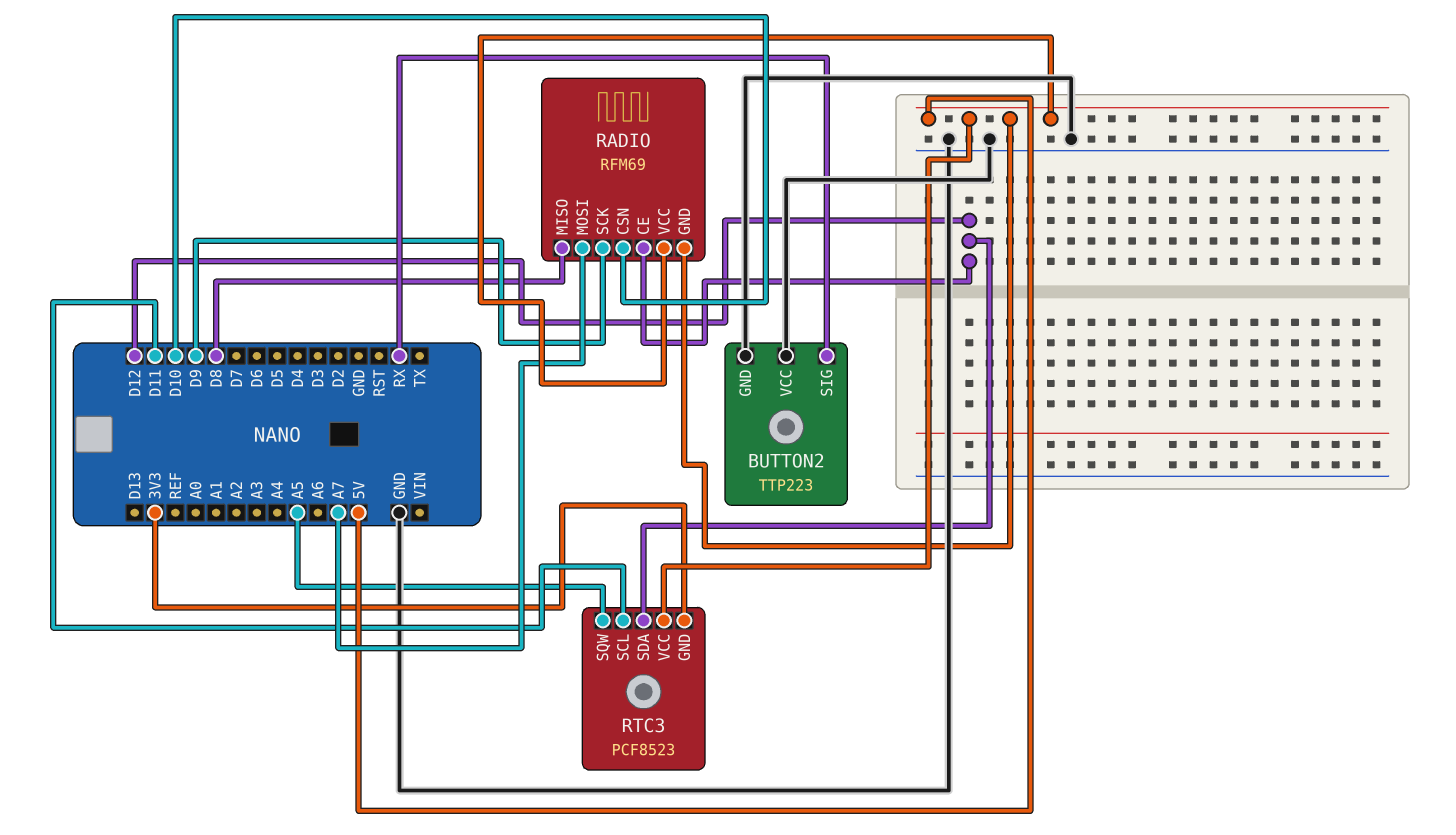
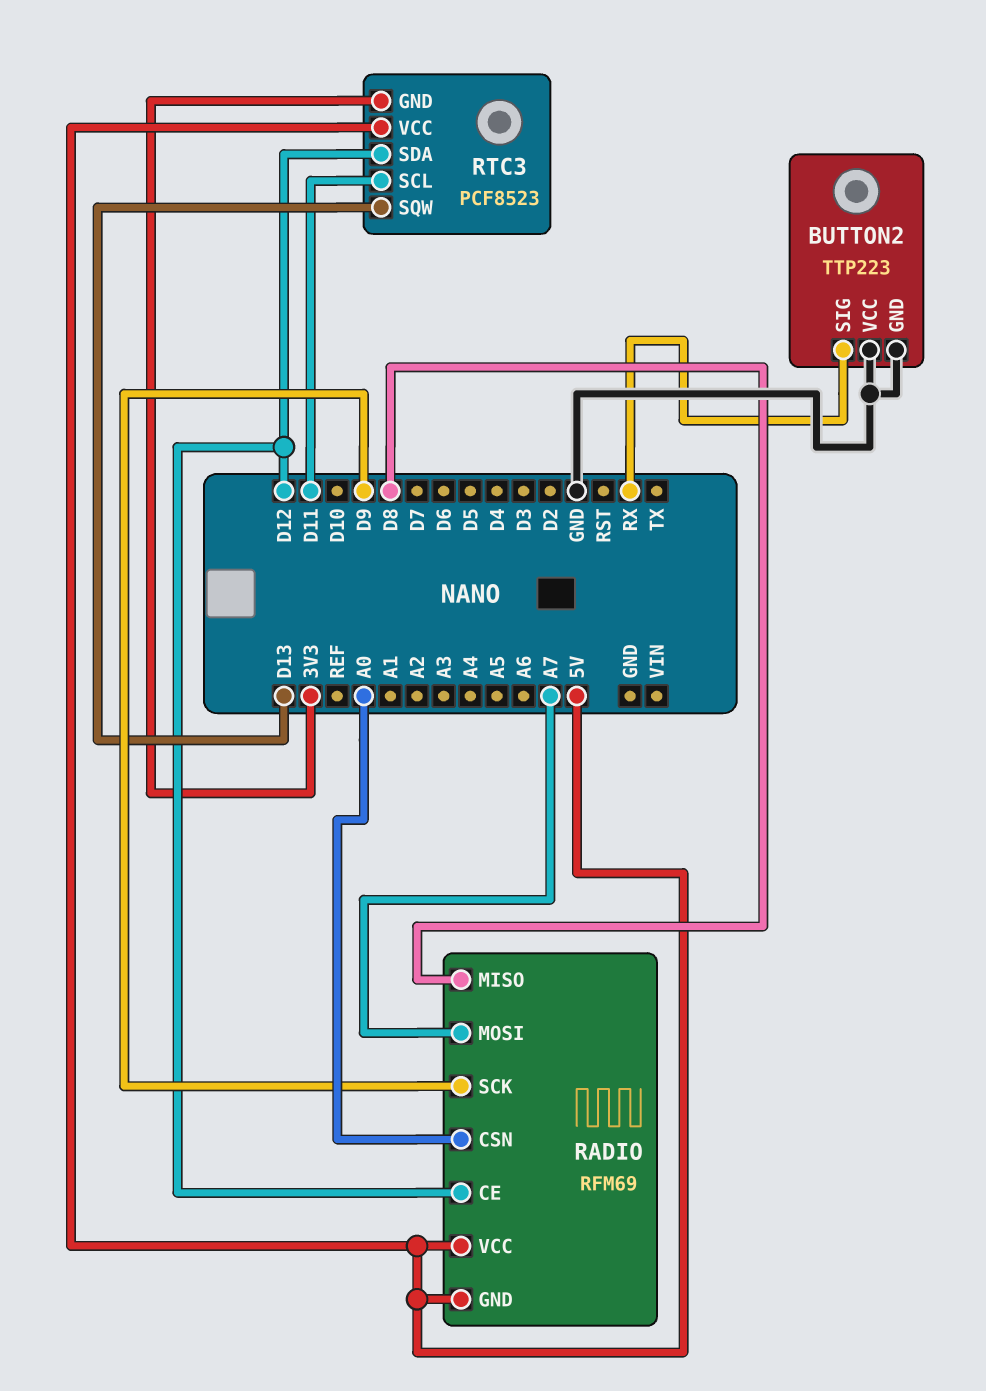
RADIO pin CSN: D10 -> A0
RTC3 pin SQW: A5 -> D13

